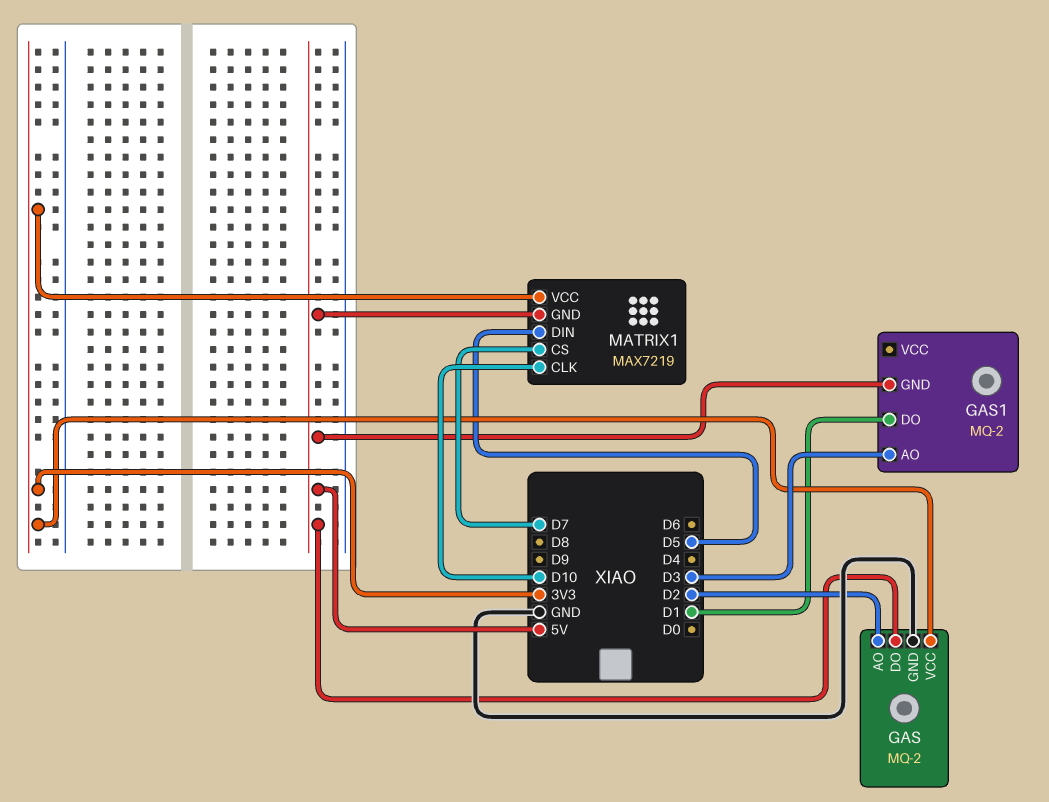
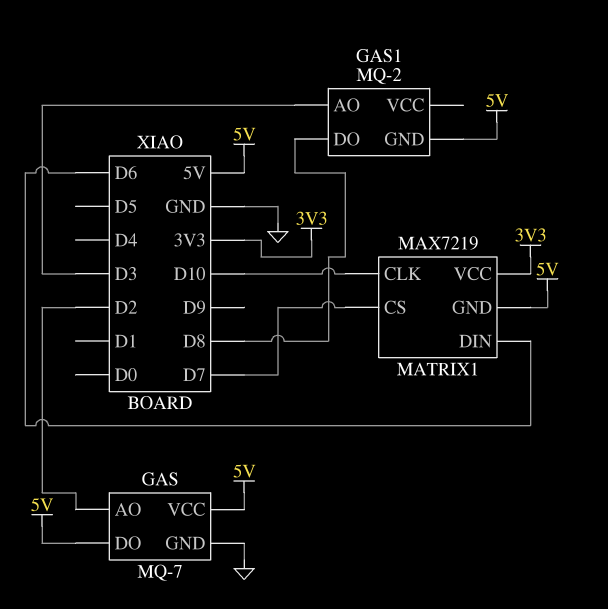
GAS: MQ-2 -> MQ-7
GAS pin VCC: 3V3 -> 5V
GAS1 pin DO: D1 -> D8
MATRIX1 pin DIN: D5 -> D6

